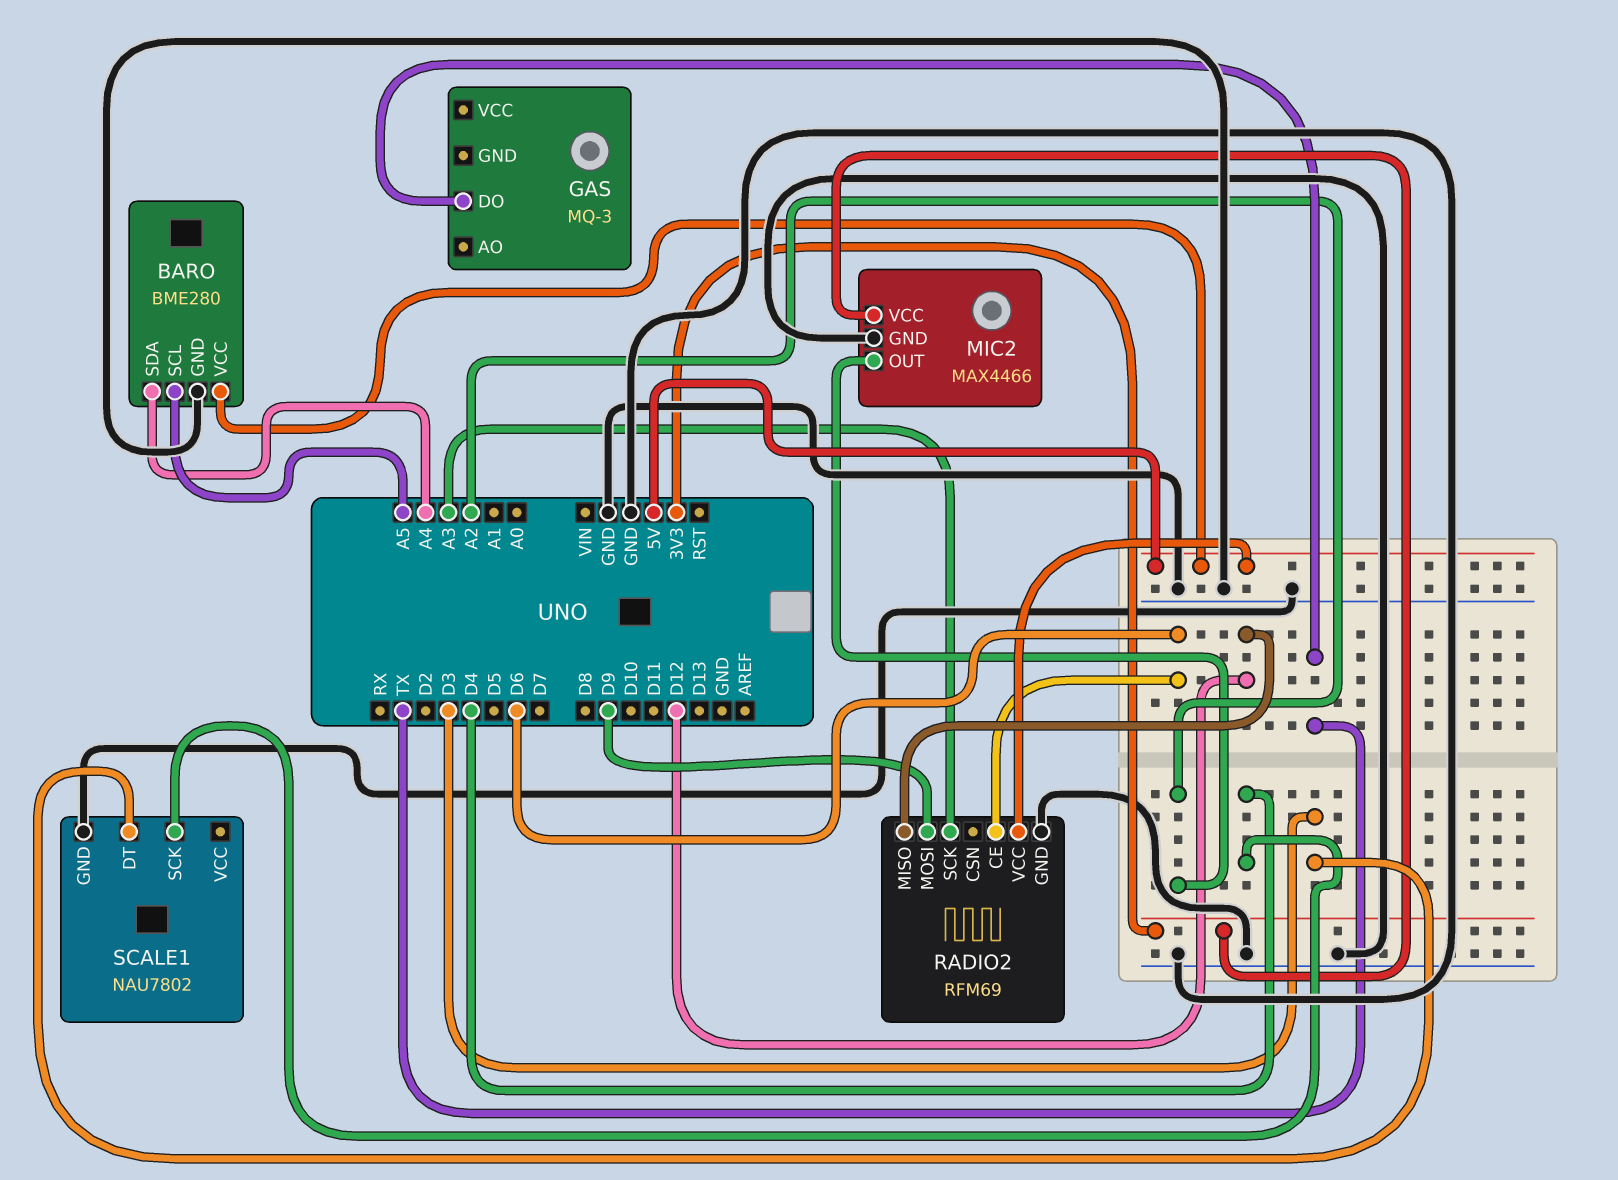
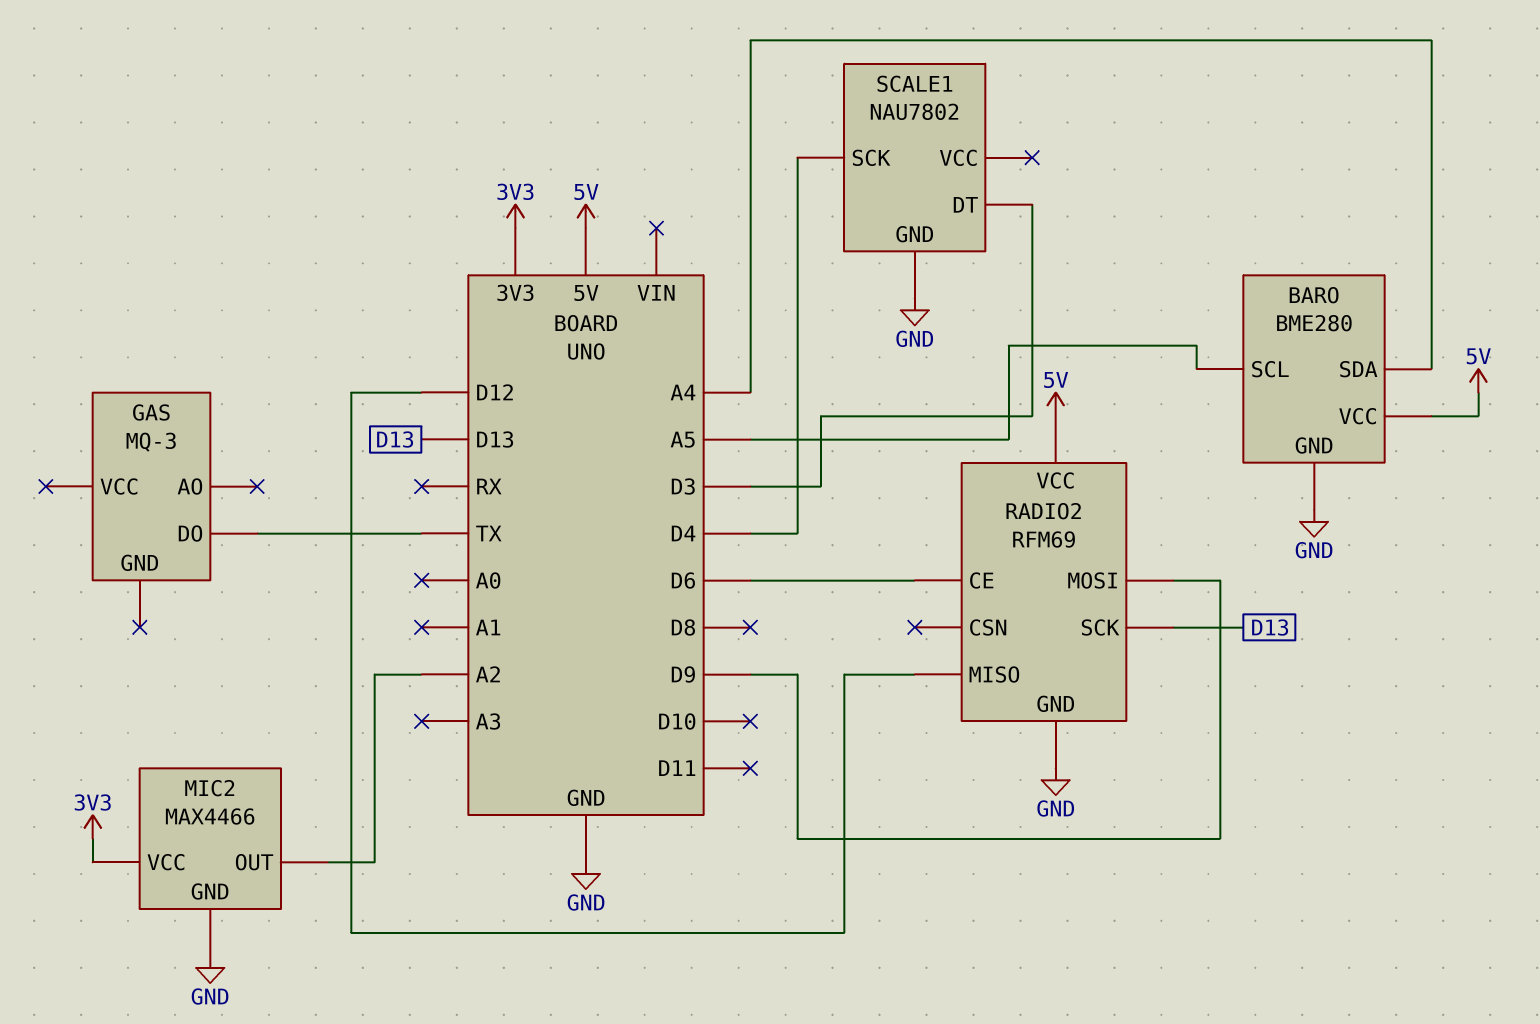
RADIO2 pin SCK: A3 -> D13

